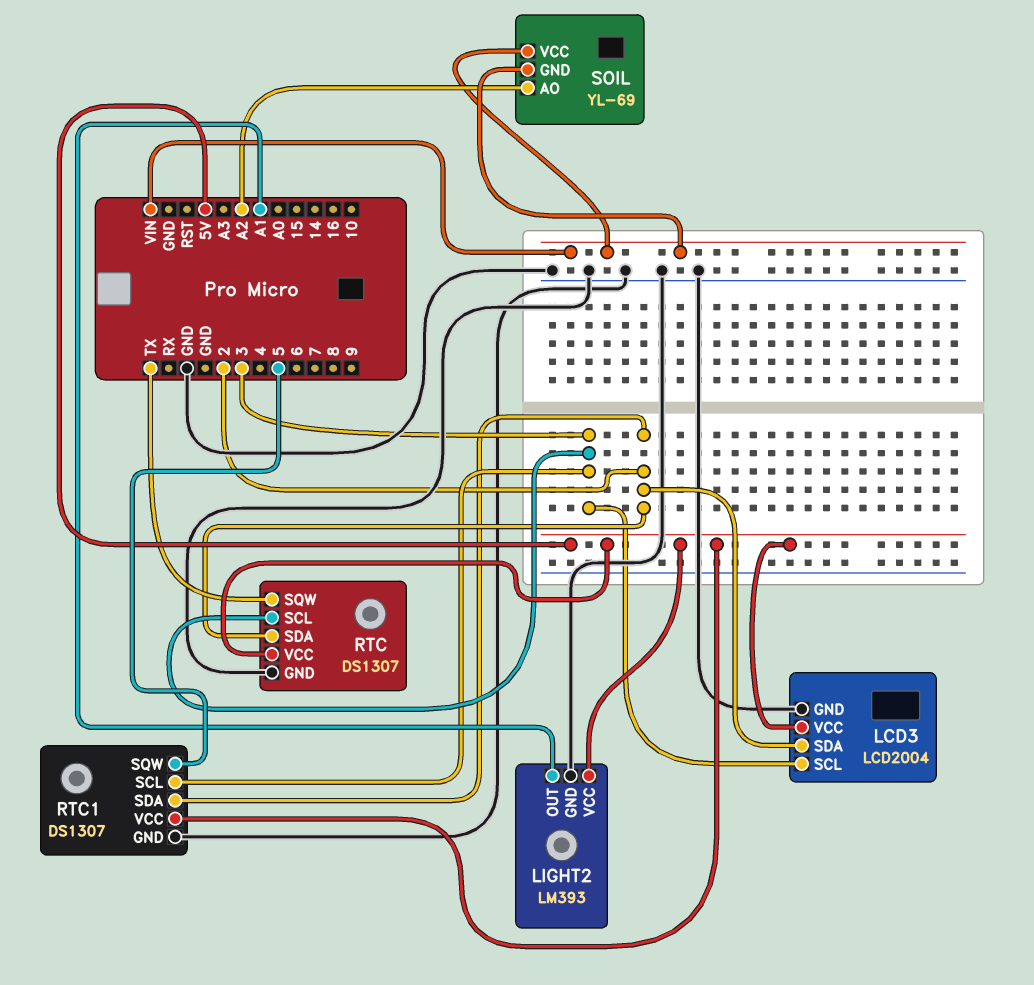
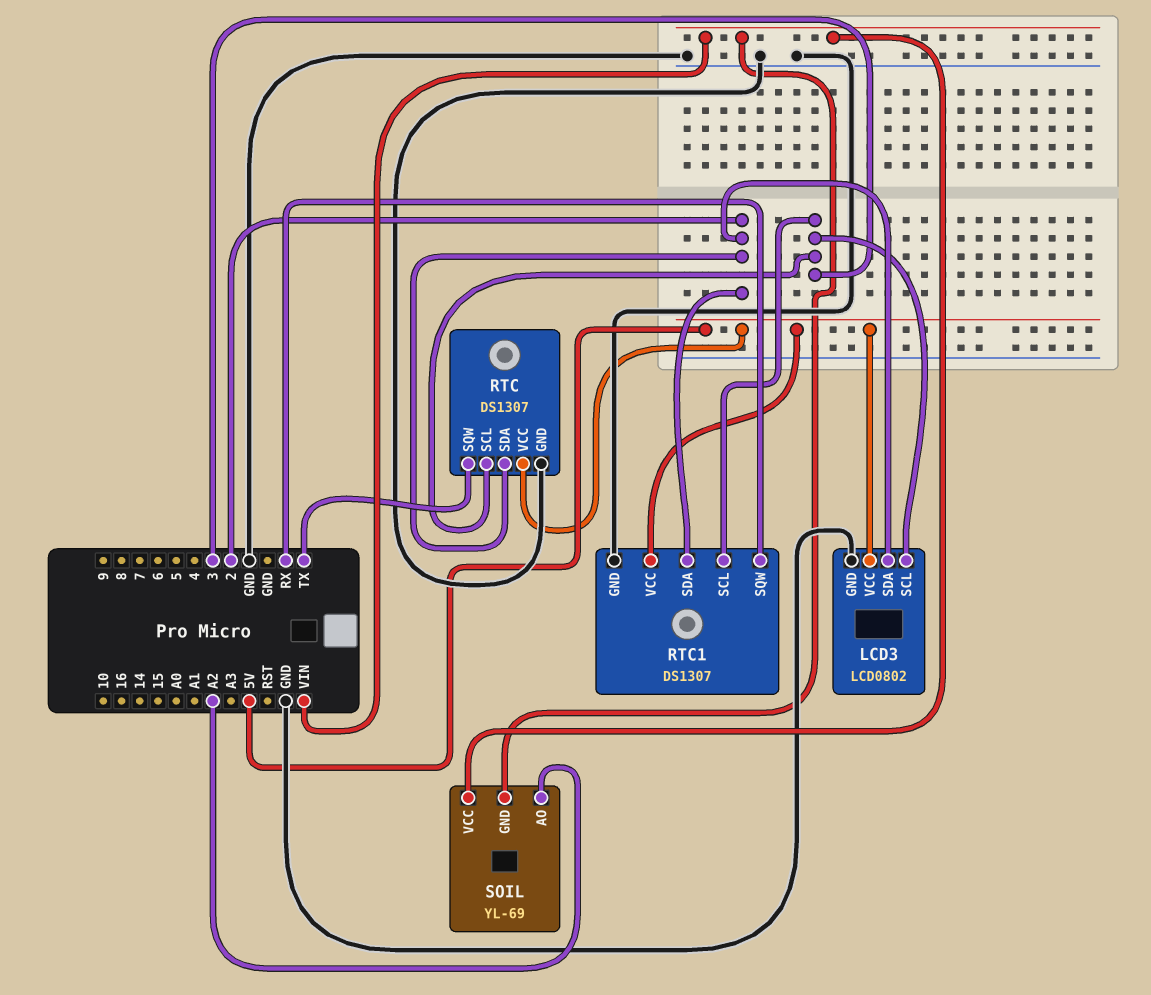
LCD3: LCD2004 -> LCD0802
LIGHT2: LM393 -> none
LIGHT2 pin GND: GND -> none
LIGHT2 pin OUT: A1 -> none
LIGHT2 pin VCC: 5V -> none
RTC1 pin SQW: 5 -> RX

